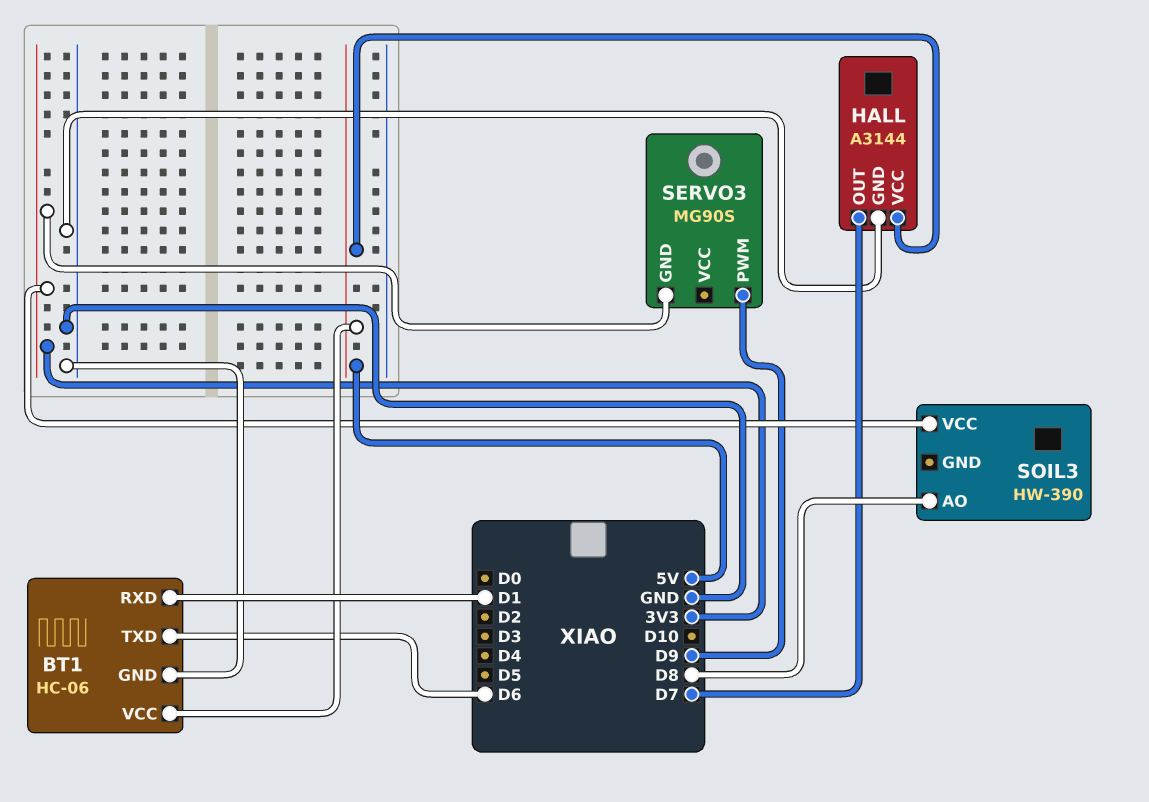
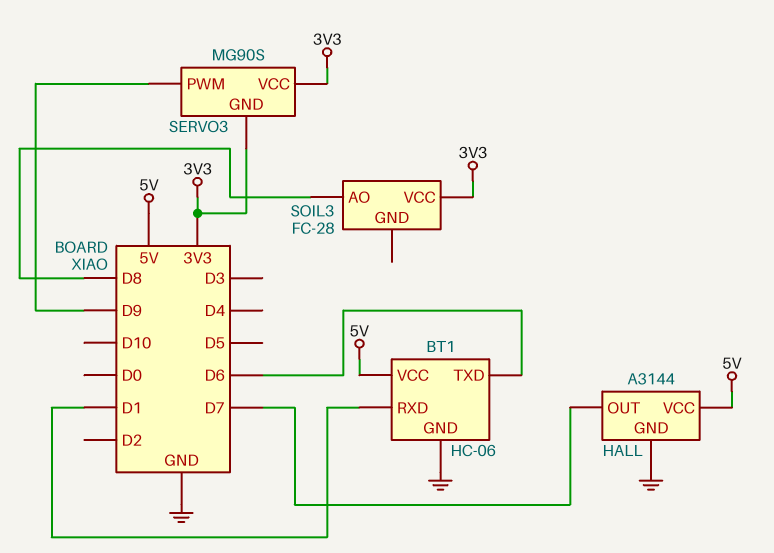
SERVO3 pin VCC: none -> 3V3
SOIL3: HW-390 -> FC-28

